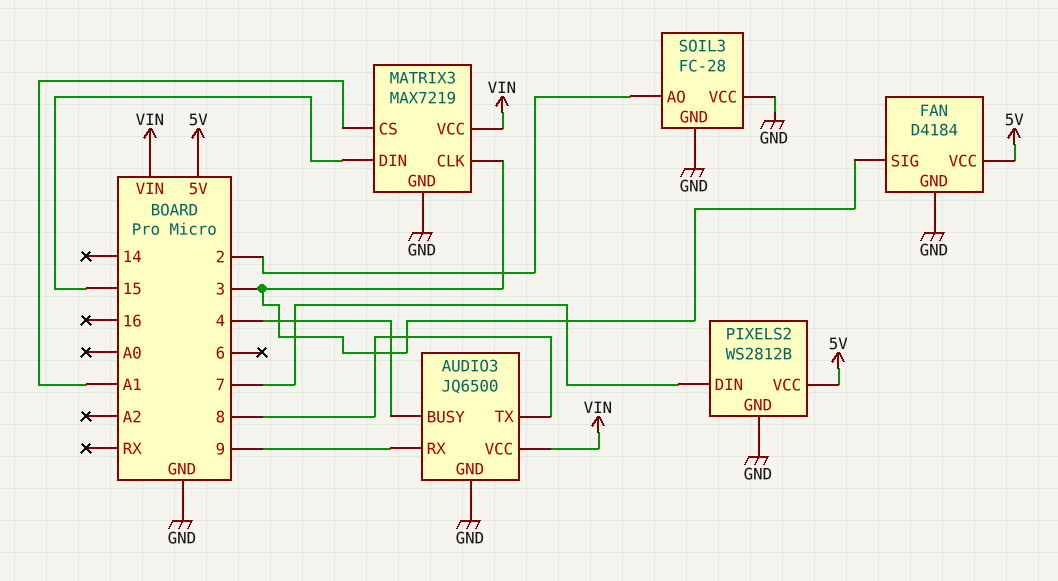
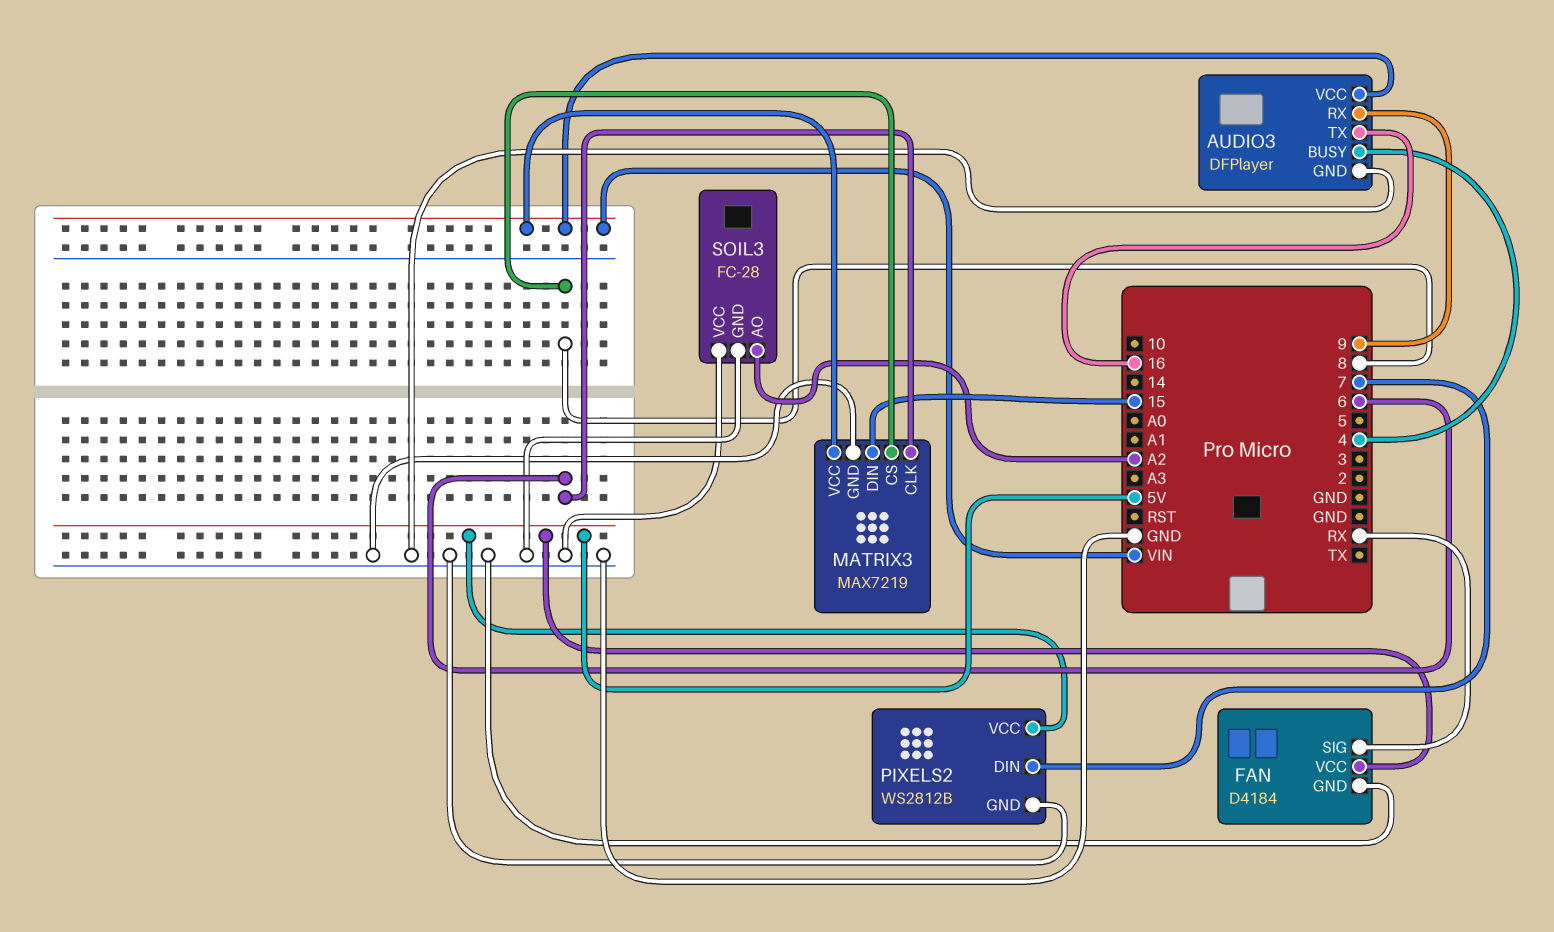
AUDIO3: JQ6500 -> DFPlayer
AUDIO3 pin TX: 8 -> 16
FAN pin SIG: 3 -> RX
MATRIX3 pin CLK: 3 -> 6
MATRIX3 pin CS: A1 -> 8
SOIL3 pin AO: 2 -> A2

